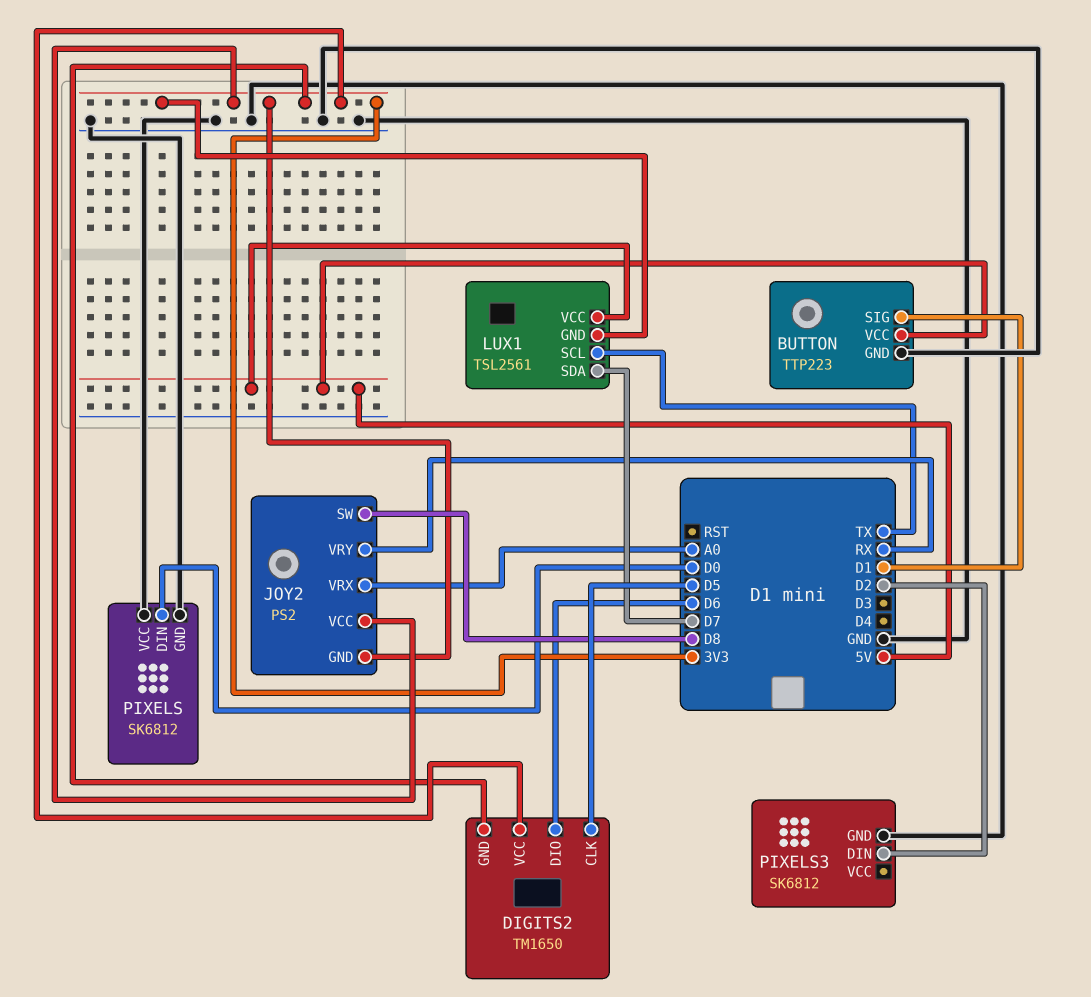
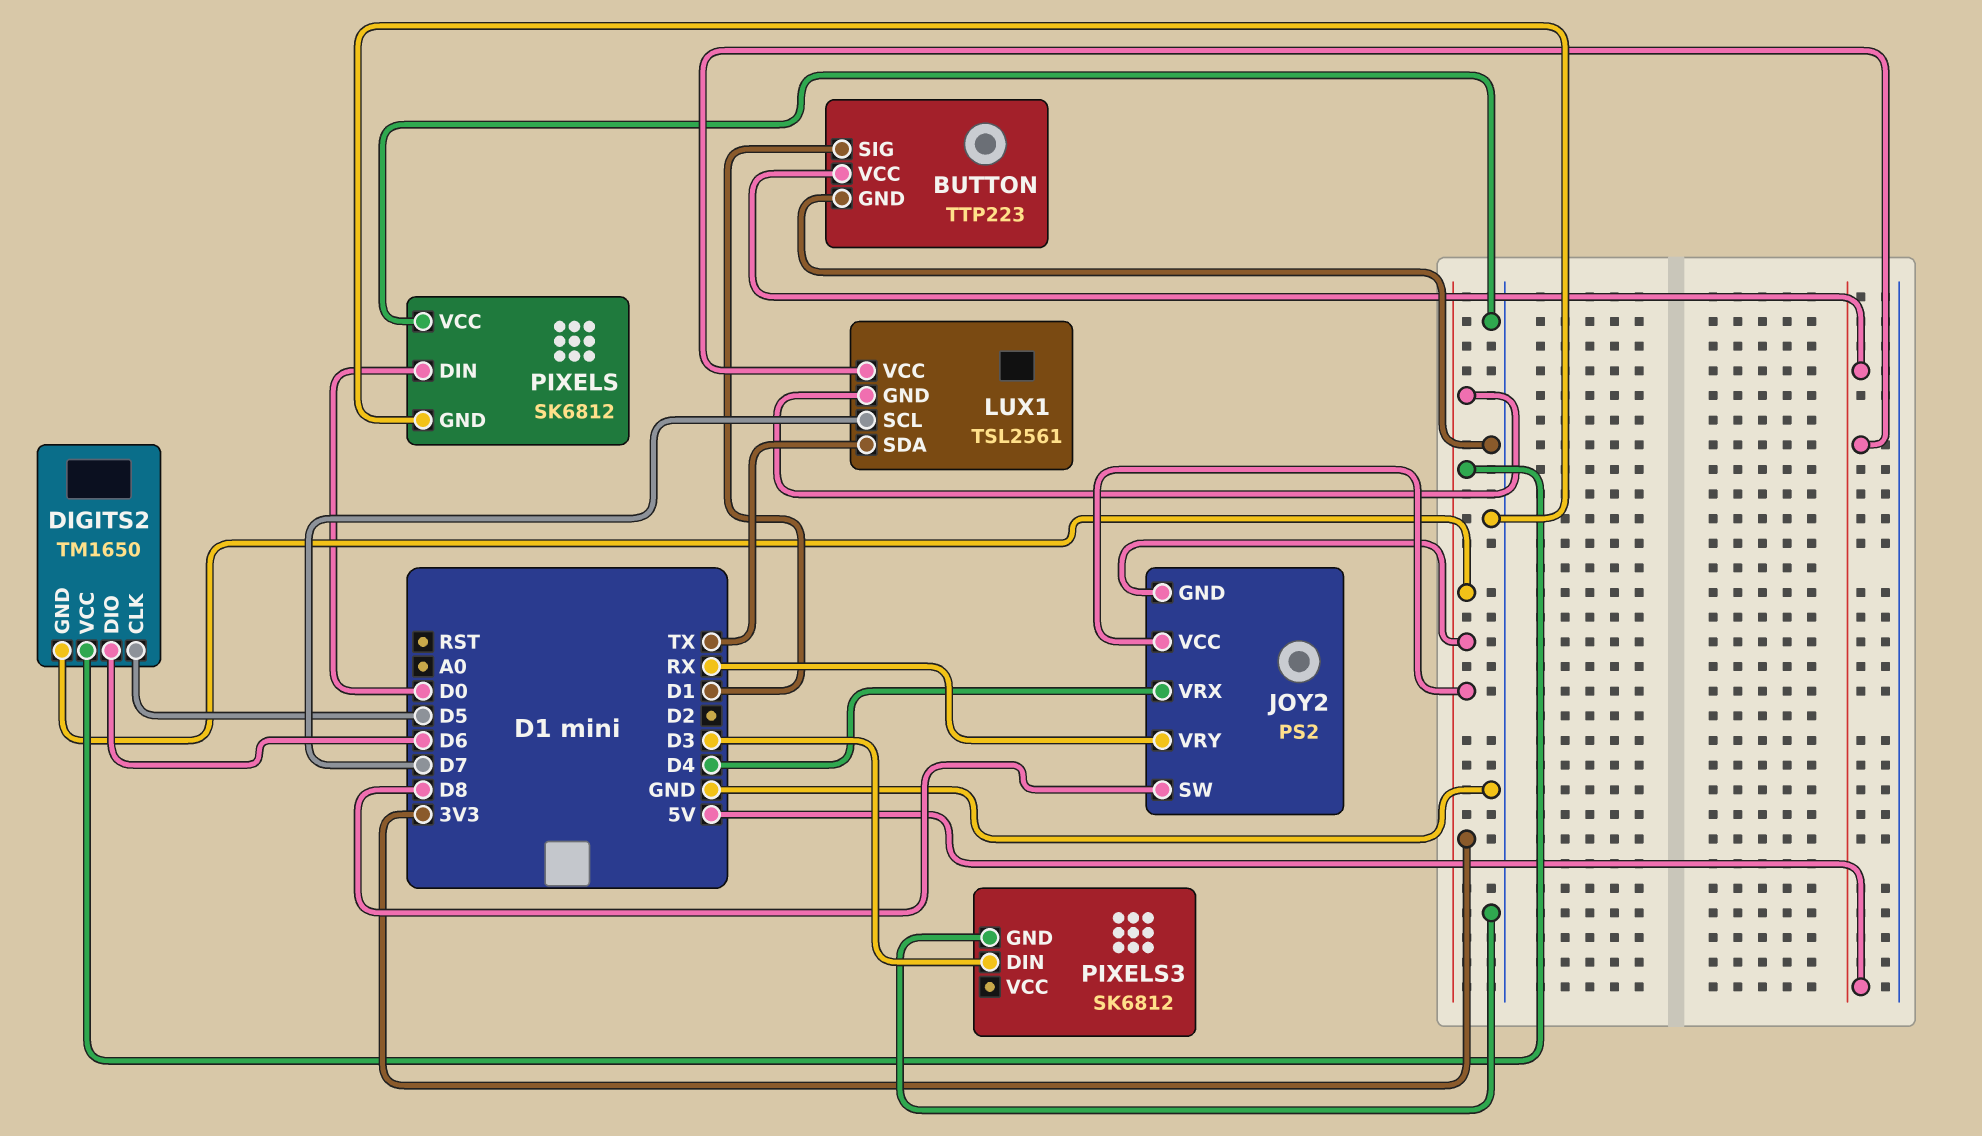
JOY2 pin VRX: A0 -> D4
LUX1 pin SCL: TX -> D7
LUX1 pin SDA: D7 -> TX
PIXELS3 pin DIN: D2 -> D3

